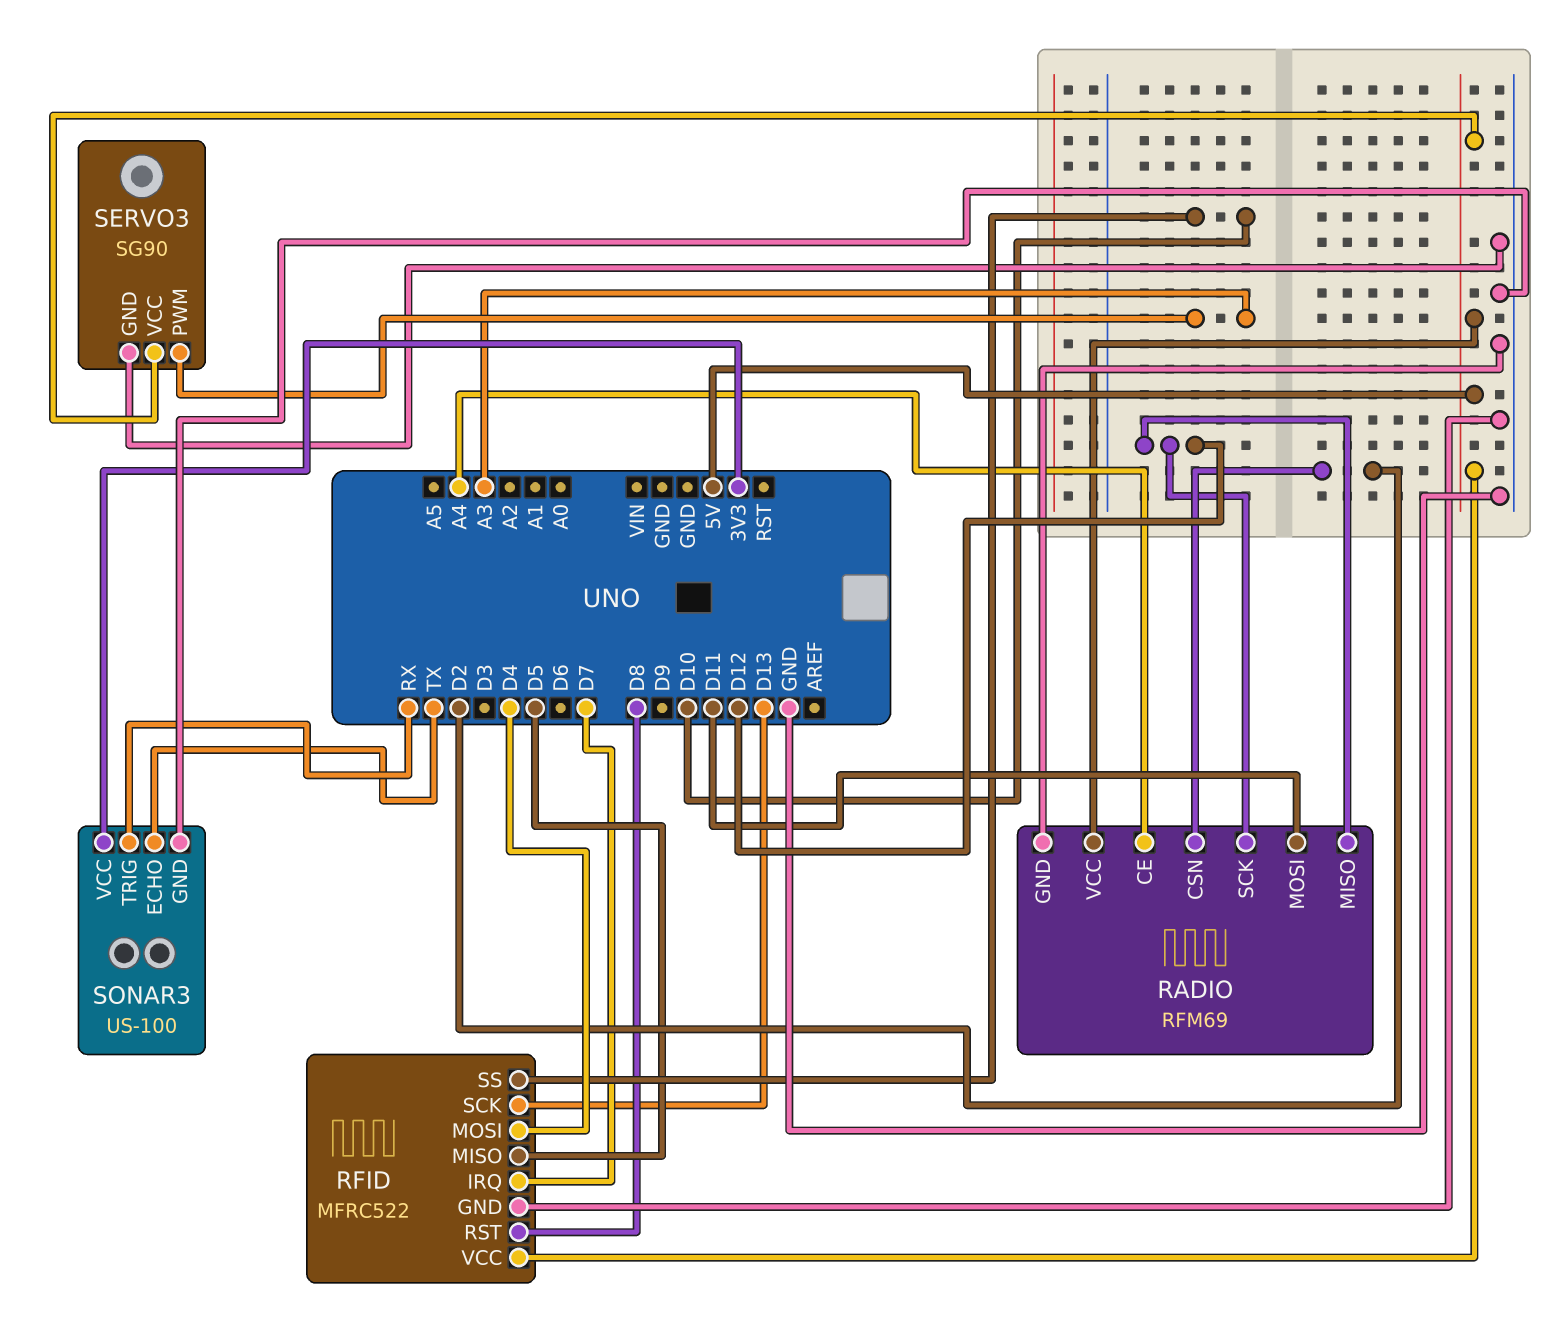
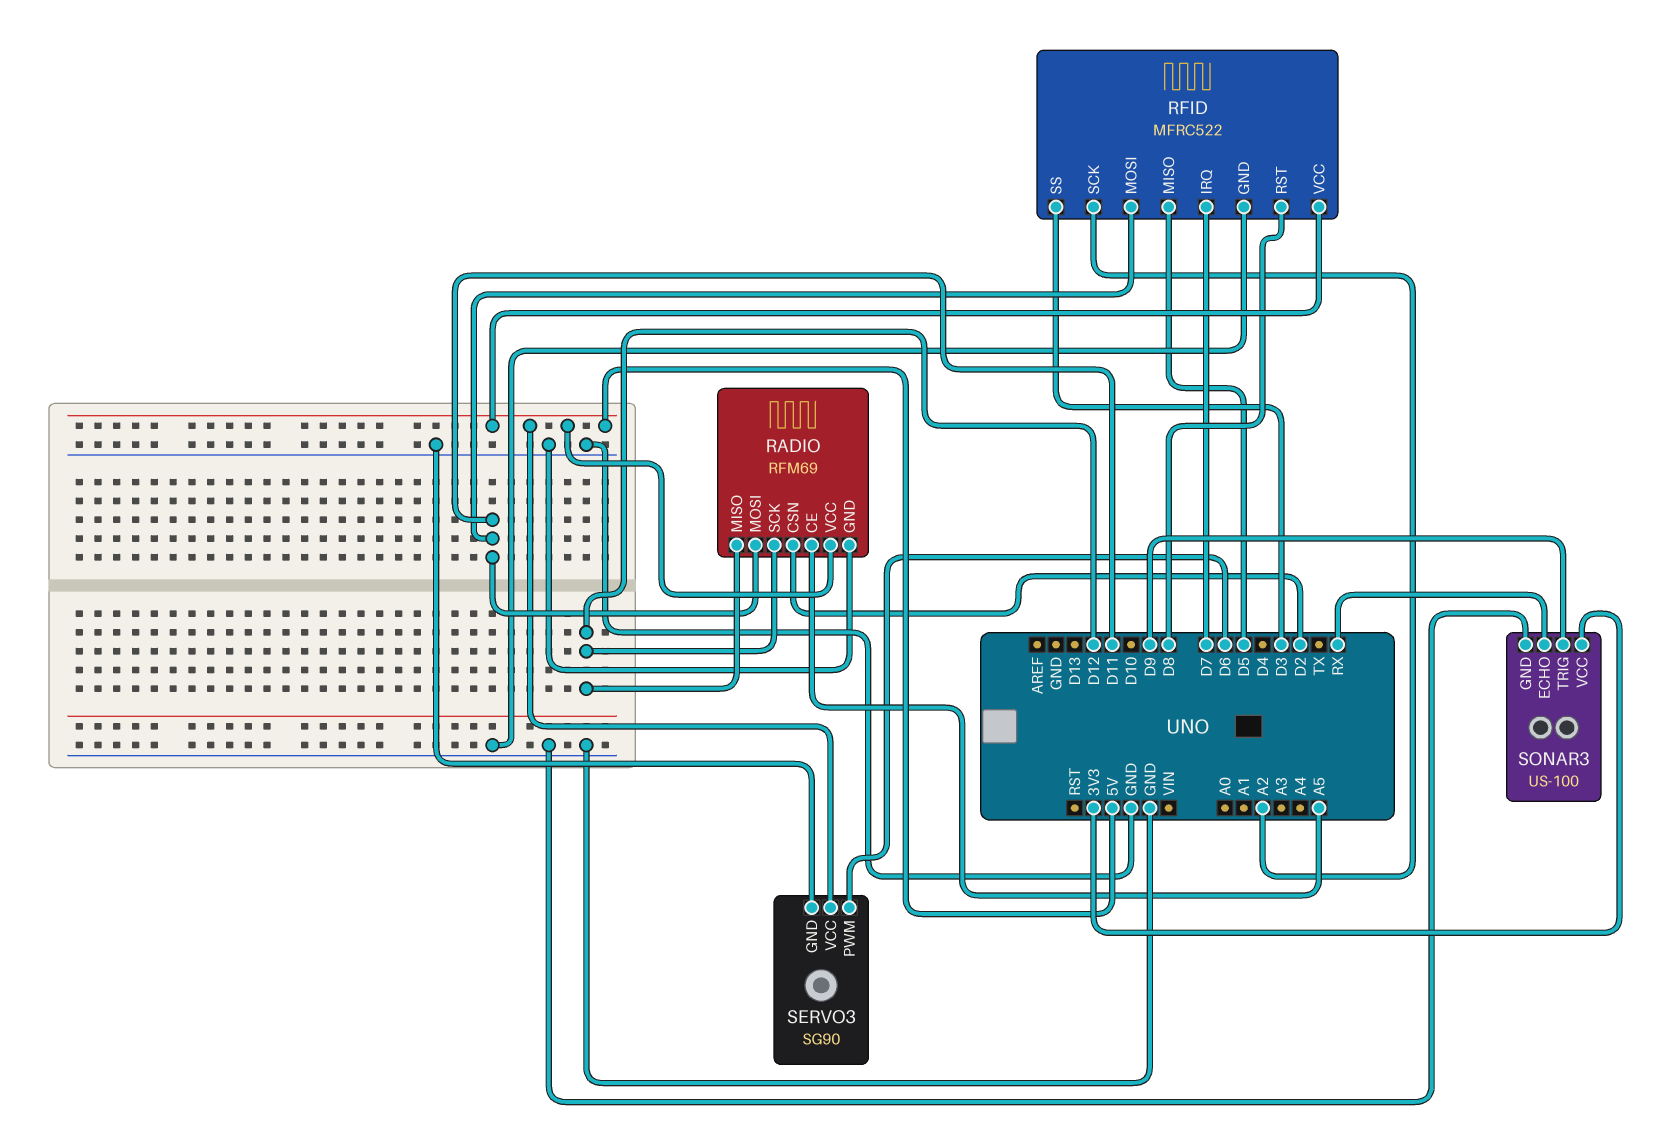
RADIO pin CE: A4 -> A5
RFID pin MOSI: D4 -> D11
RFID pin SCK: D13 -> A2
RFID pin SS: D10 -> D3
SERVO3 pin PWM: A3 -> D6
SONAR3 pin ECHO: TX -> RX
SONAR3 pin TRIG: RX -> D9

